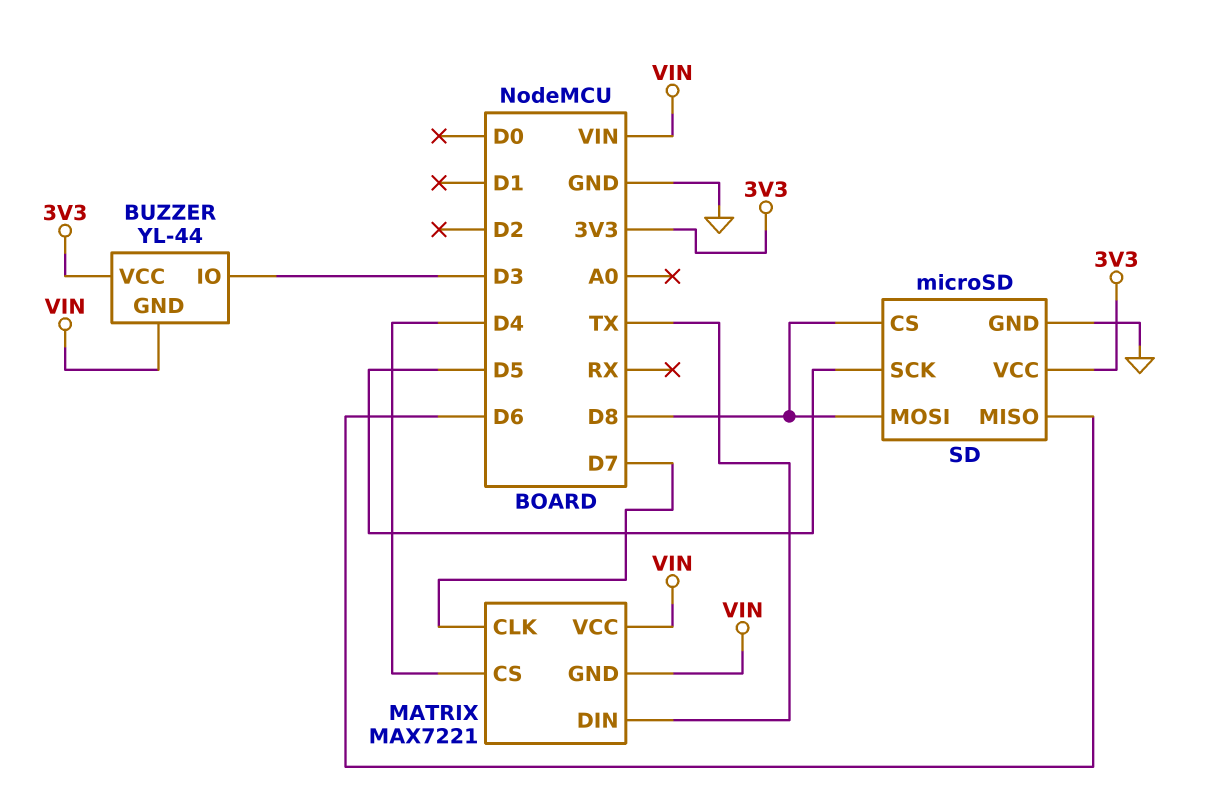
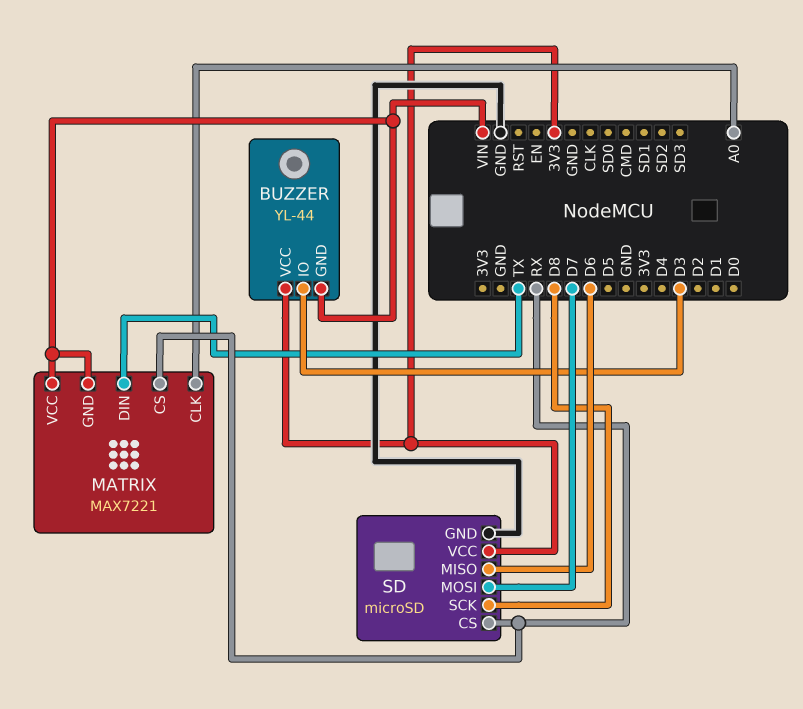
MATRIX pin CLK: D7 -> A0
MATRIX pin CS: D4 -> RX
SD pin CS: D8 -> RX
SD pin MOSI: D8 -> D7
SD pin SCK: D5 -> D8

